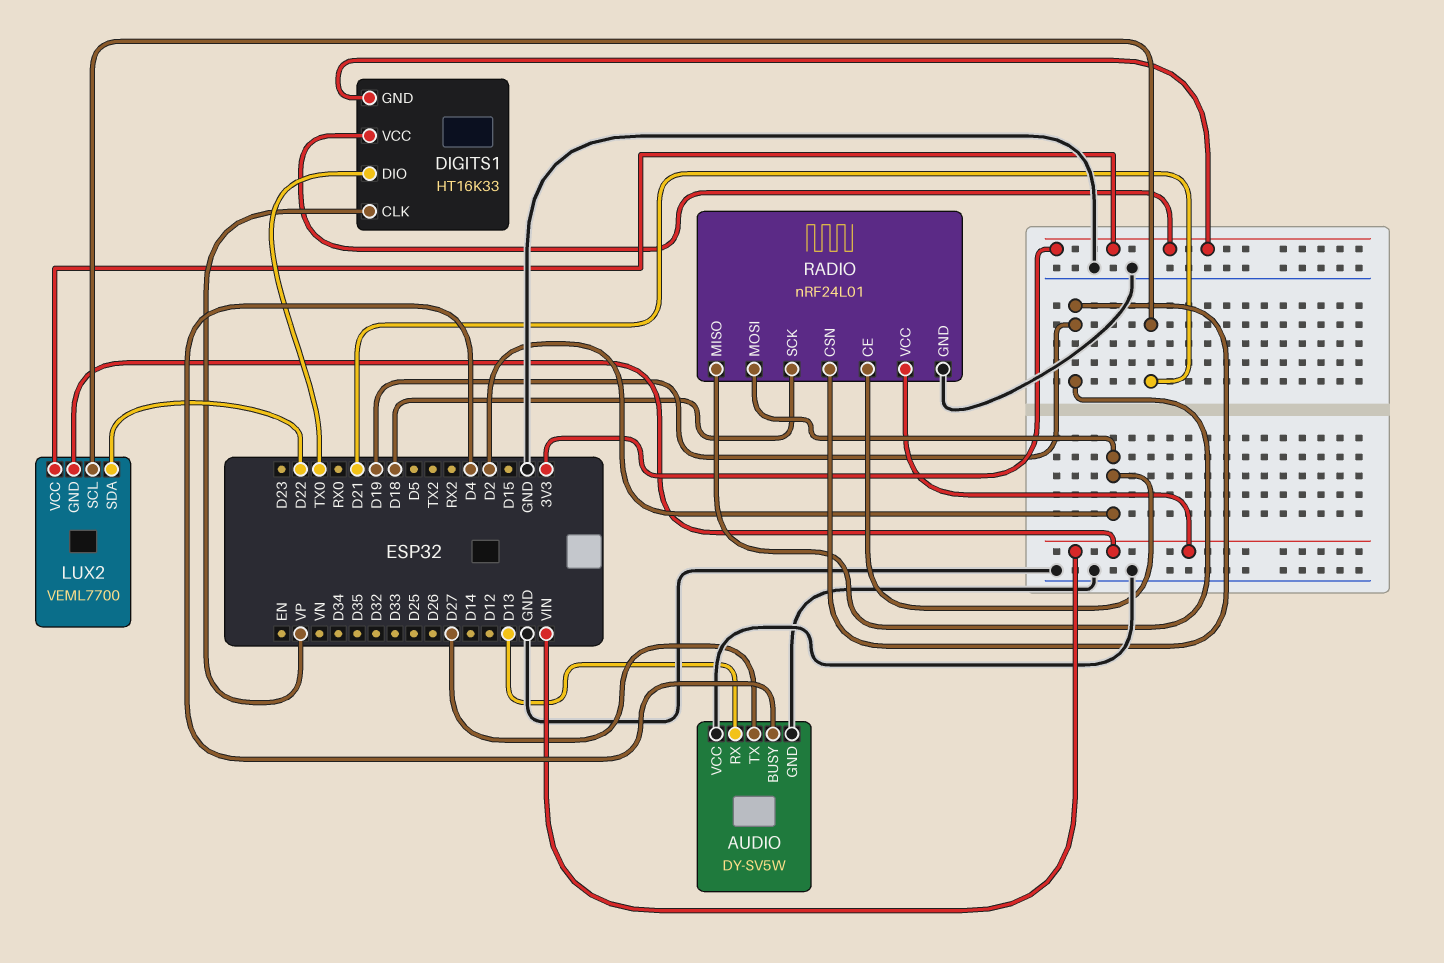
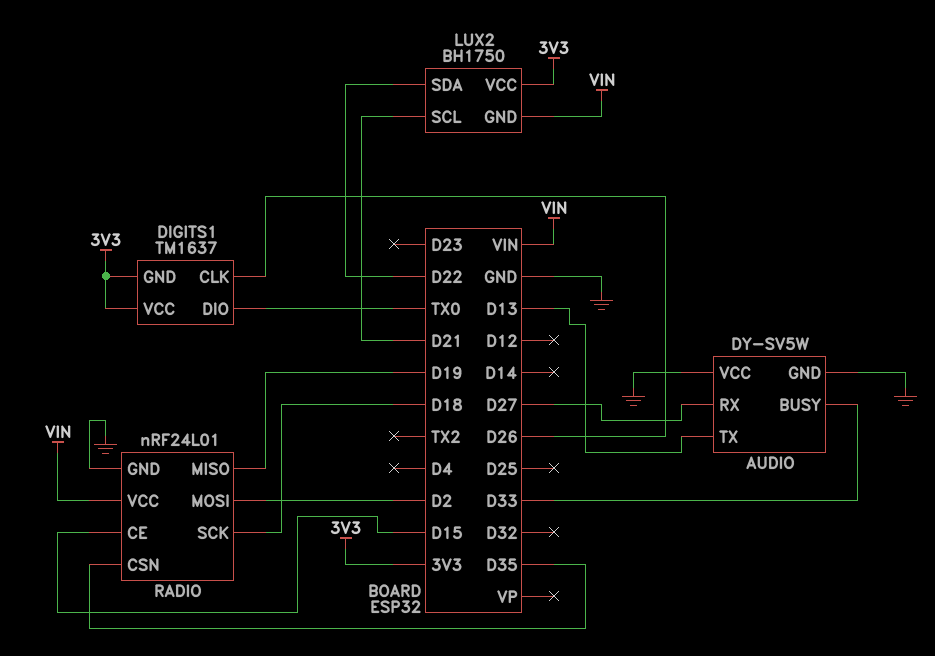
AUDIO pin BUSY: D4 -> D33
AUDIO pin RX: D13 -> D27
AUDIO pin TX: D27 -> D13
DIGITS1: HT16K33 -> TM1637
DIGITS1 pin CLK: VP -> D26
LUX2: VEML7700 -> BH1750
RADIO pin CE: D2 -> D15
RADIO pin CSN: D19 -> D35

